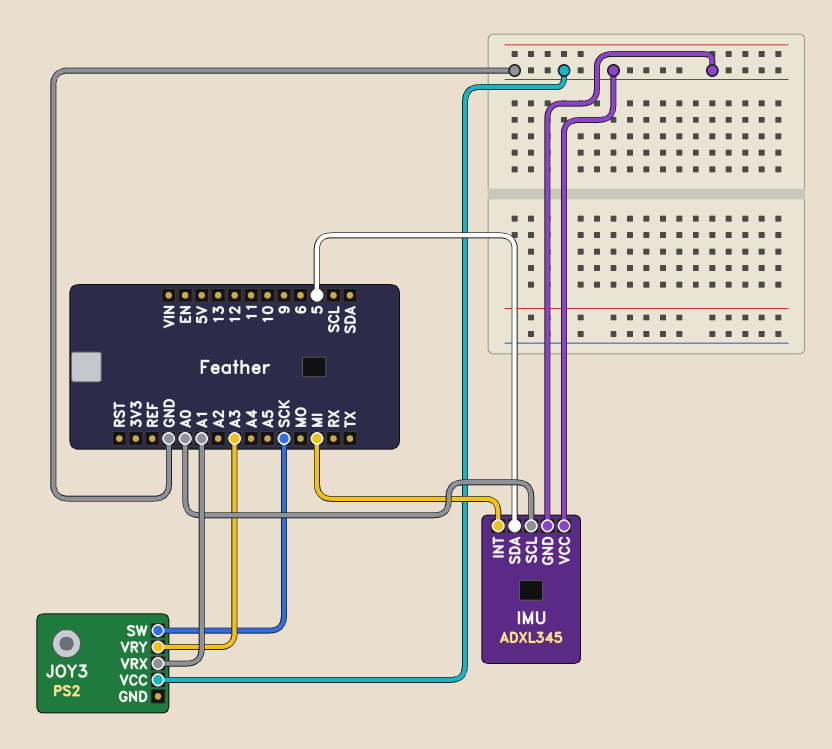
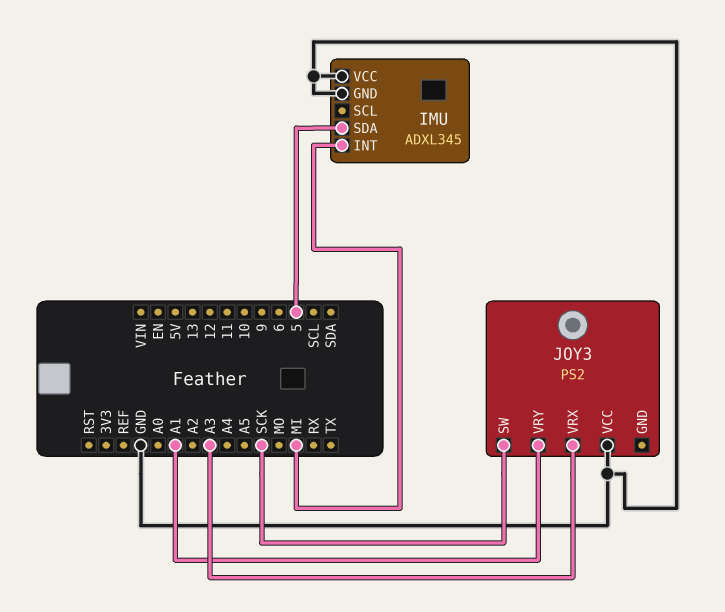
IMU pin SCL: A0 -> none
JOY3 pin VRX: A1 -> A3
JOY3 pin VRY: A3 -> A1

